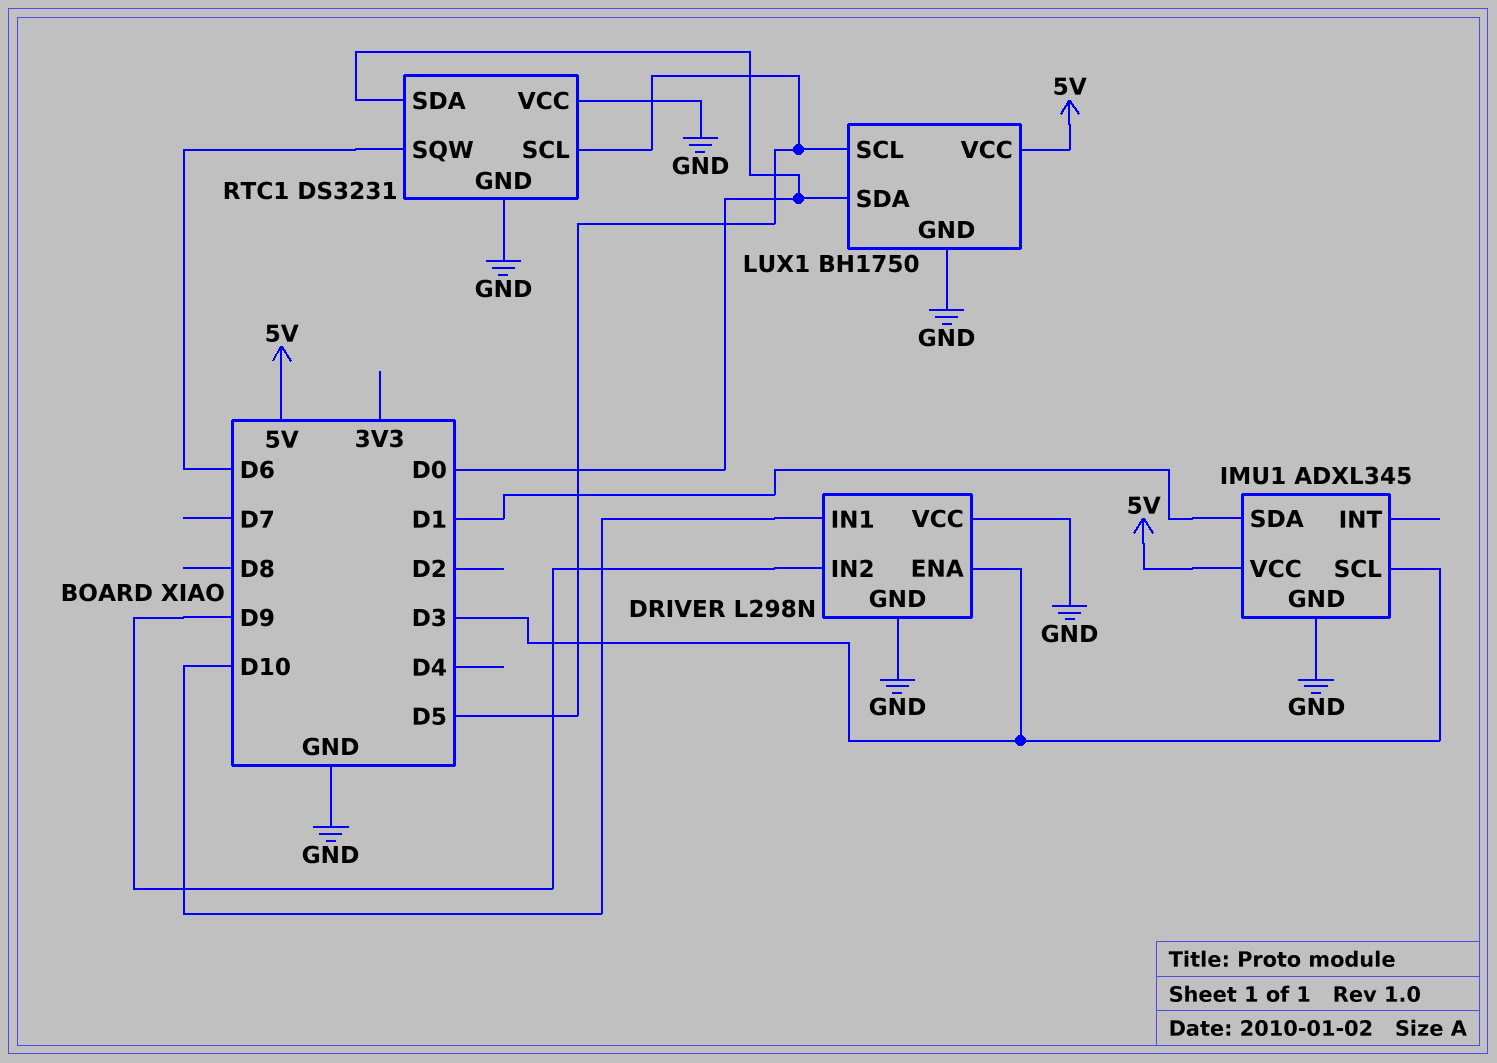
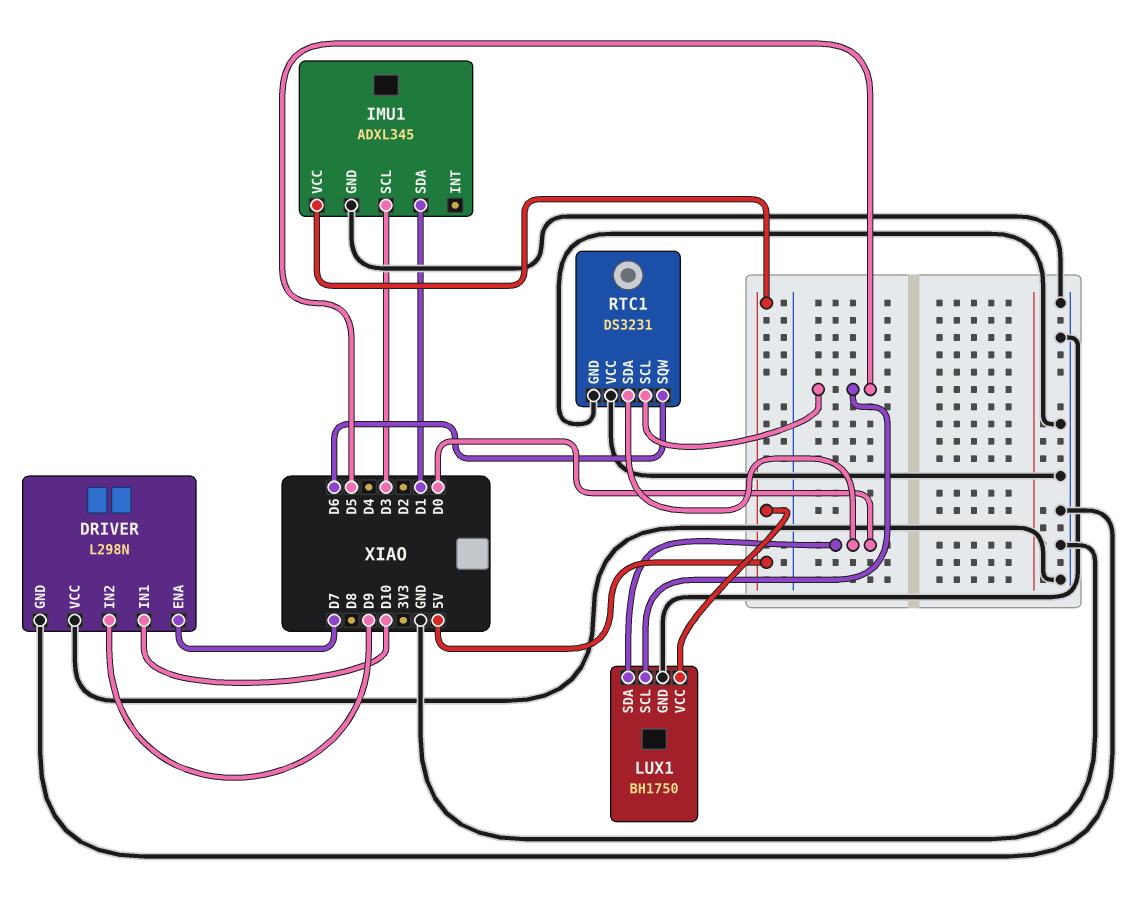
DRIVER pin ENA: D3 -> D7

